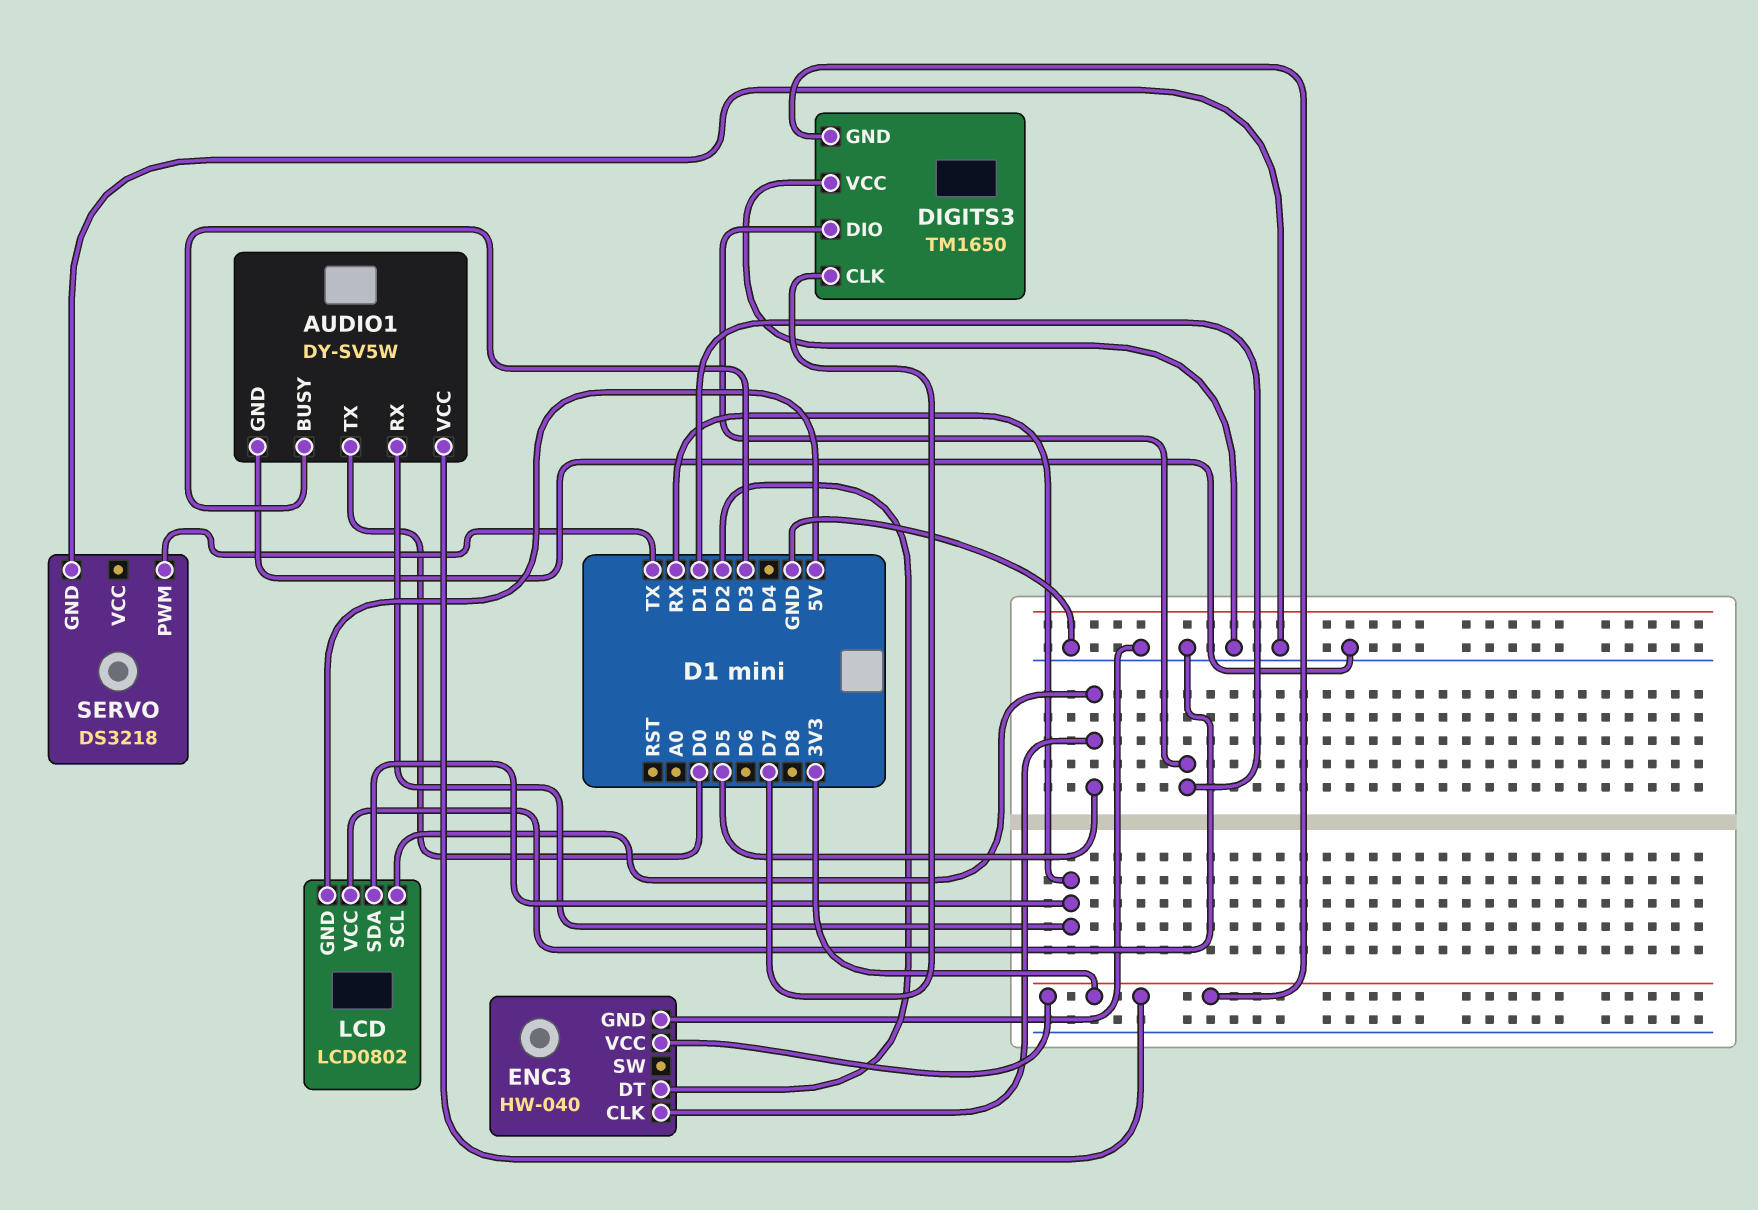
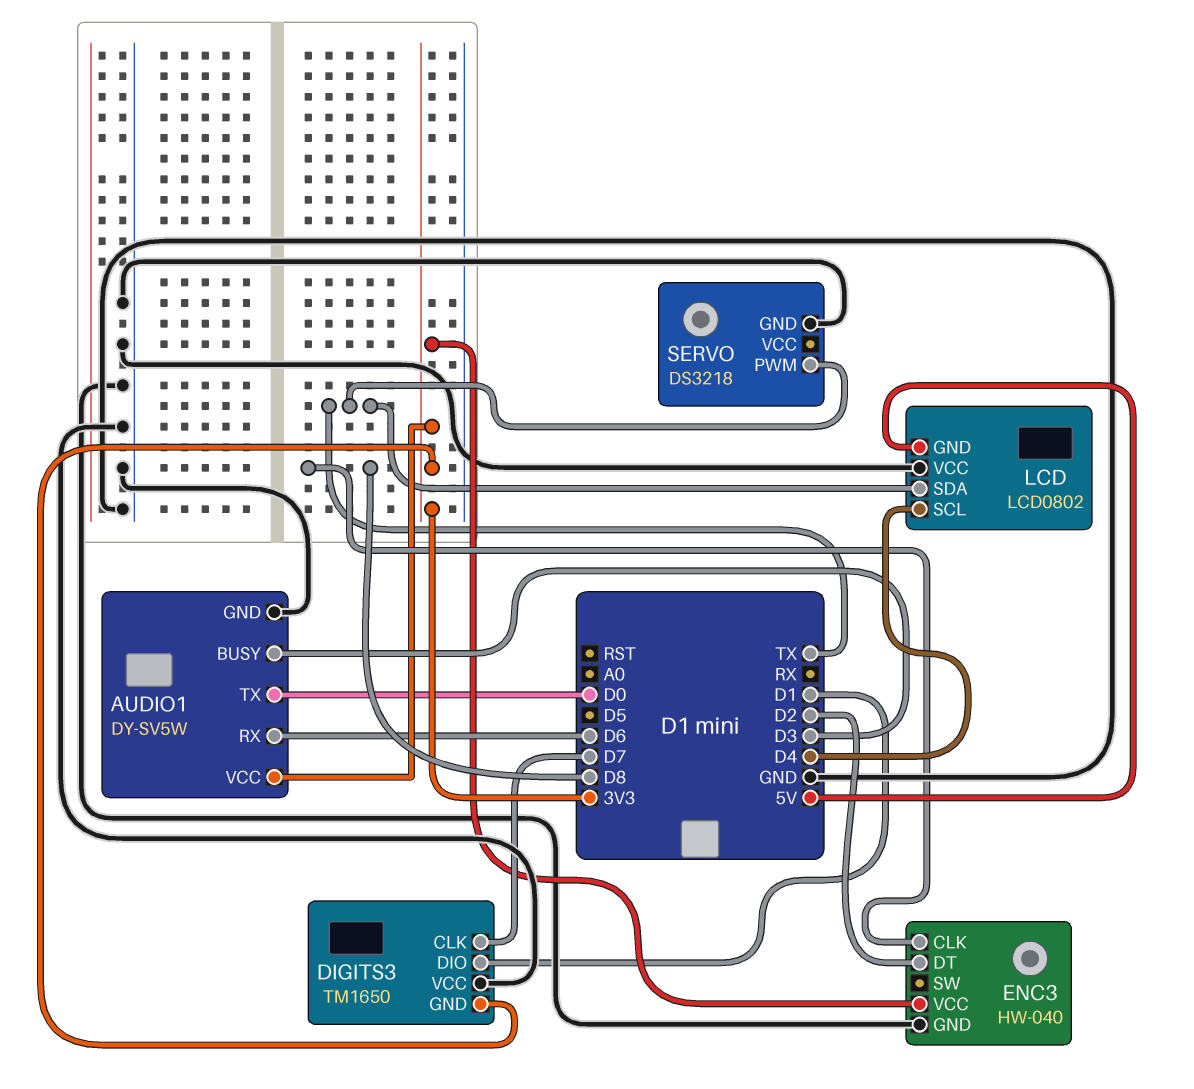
AUDIO1 pin RX: RX -> D6
ENC3 pin CLK: D5 -> D8
LCD pin SCL: D5 -> D4
LCD pin SDA: RX -> TX

